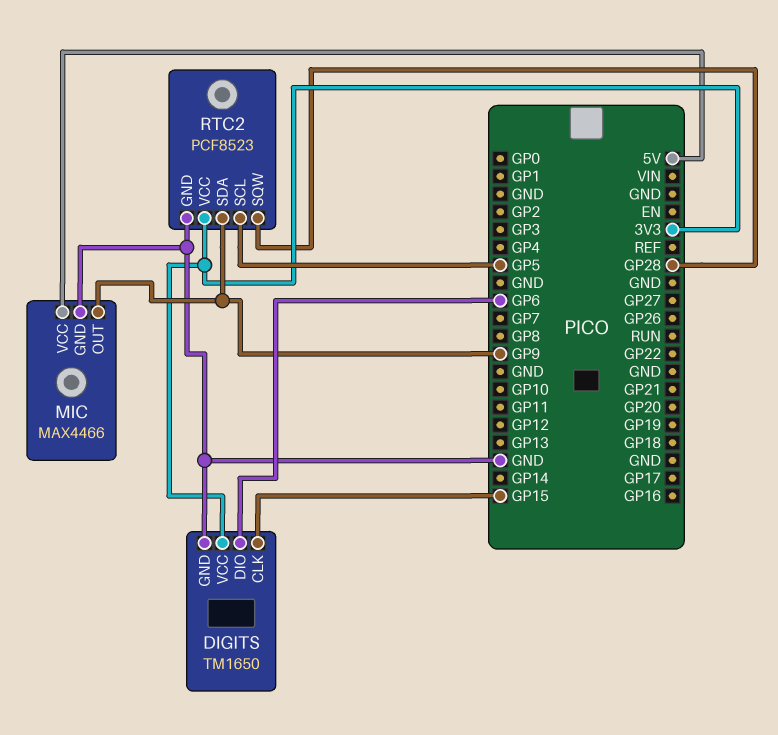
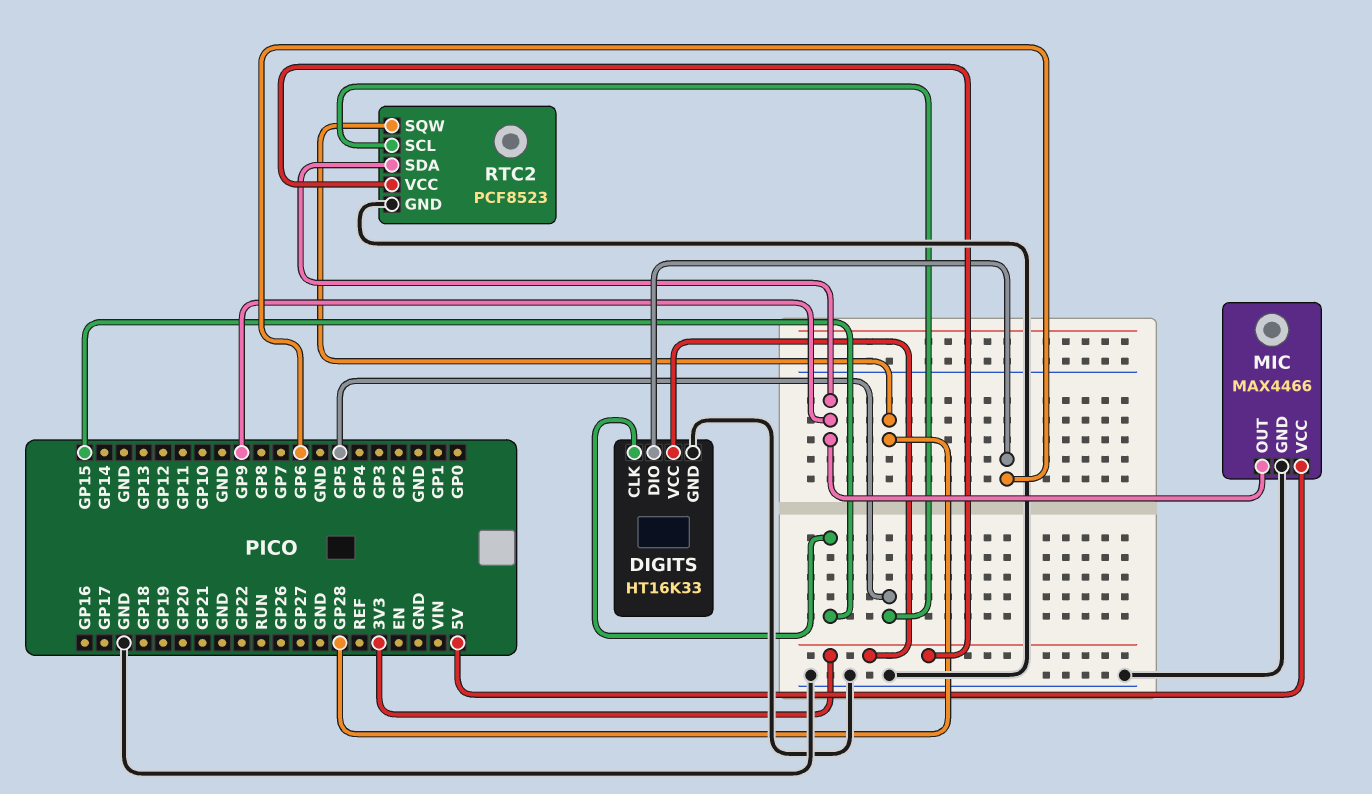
DIGITS: TM1650 -> HT16K33

